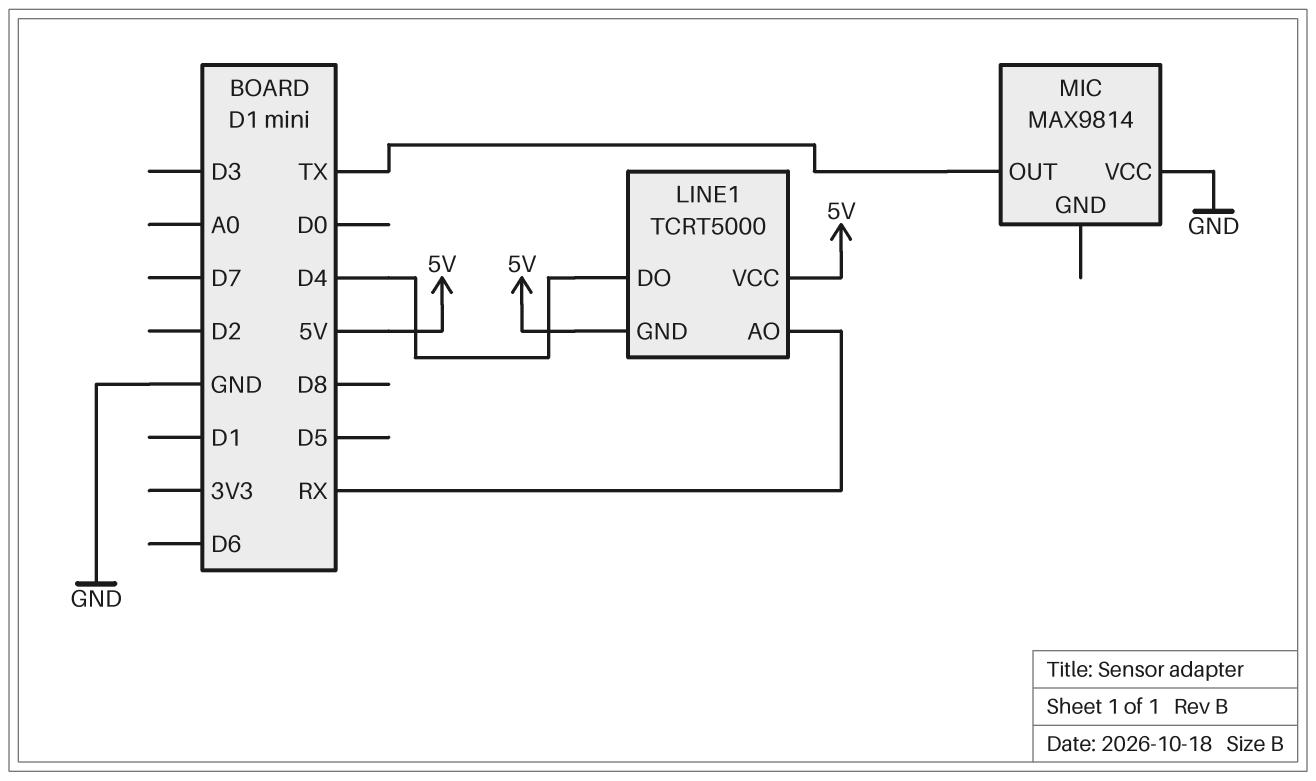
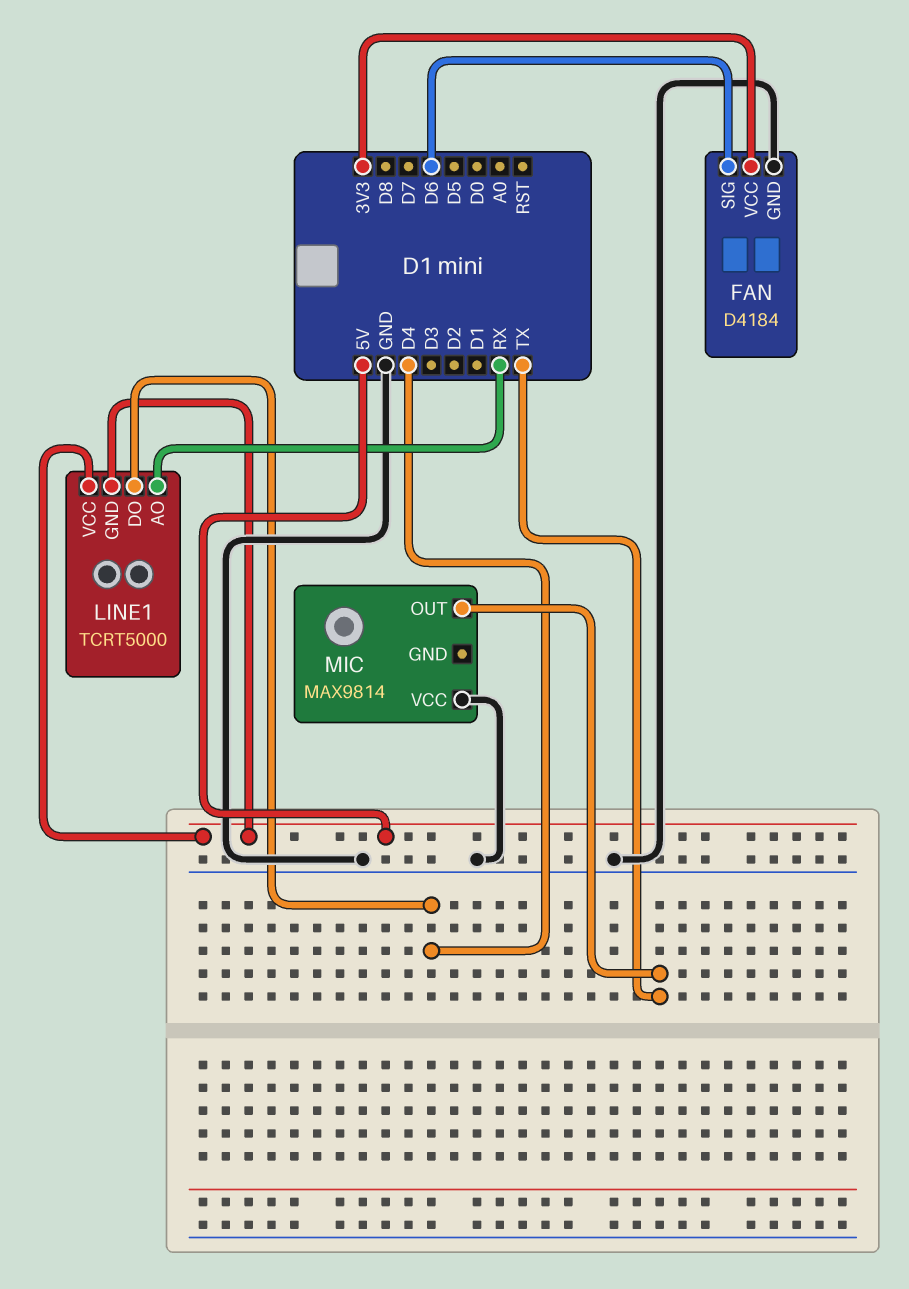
FAN: none -> D4184
FAN pin GND: none -> GND
FAN pin SIG: none -> D6
FAN pin VCC: none -> 3V3

